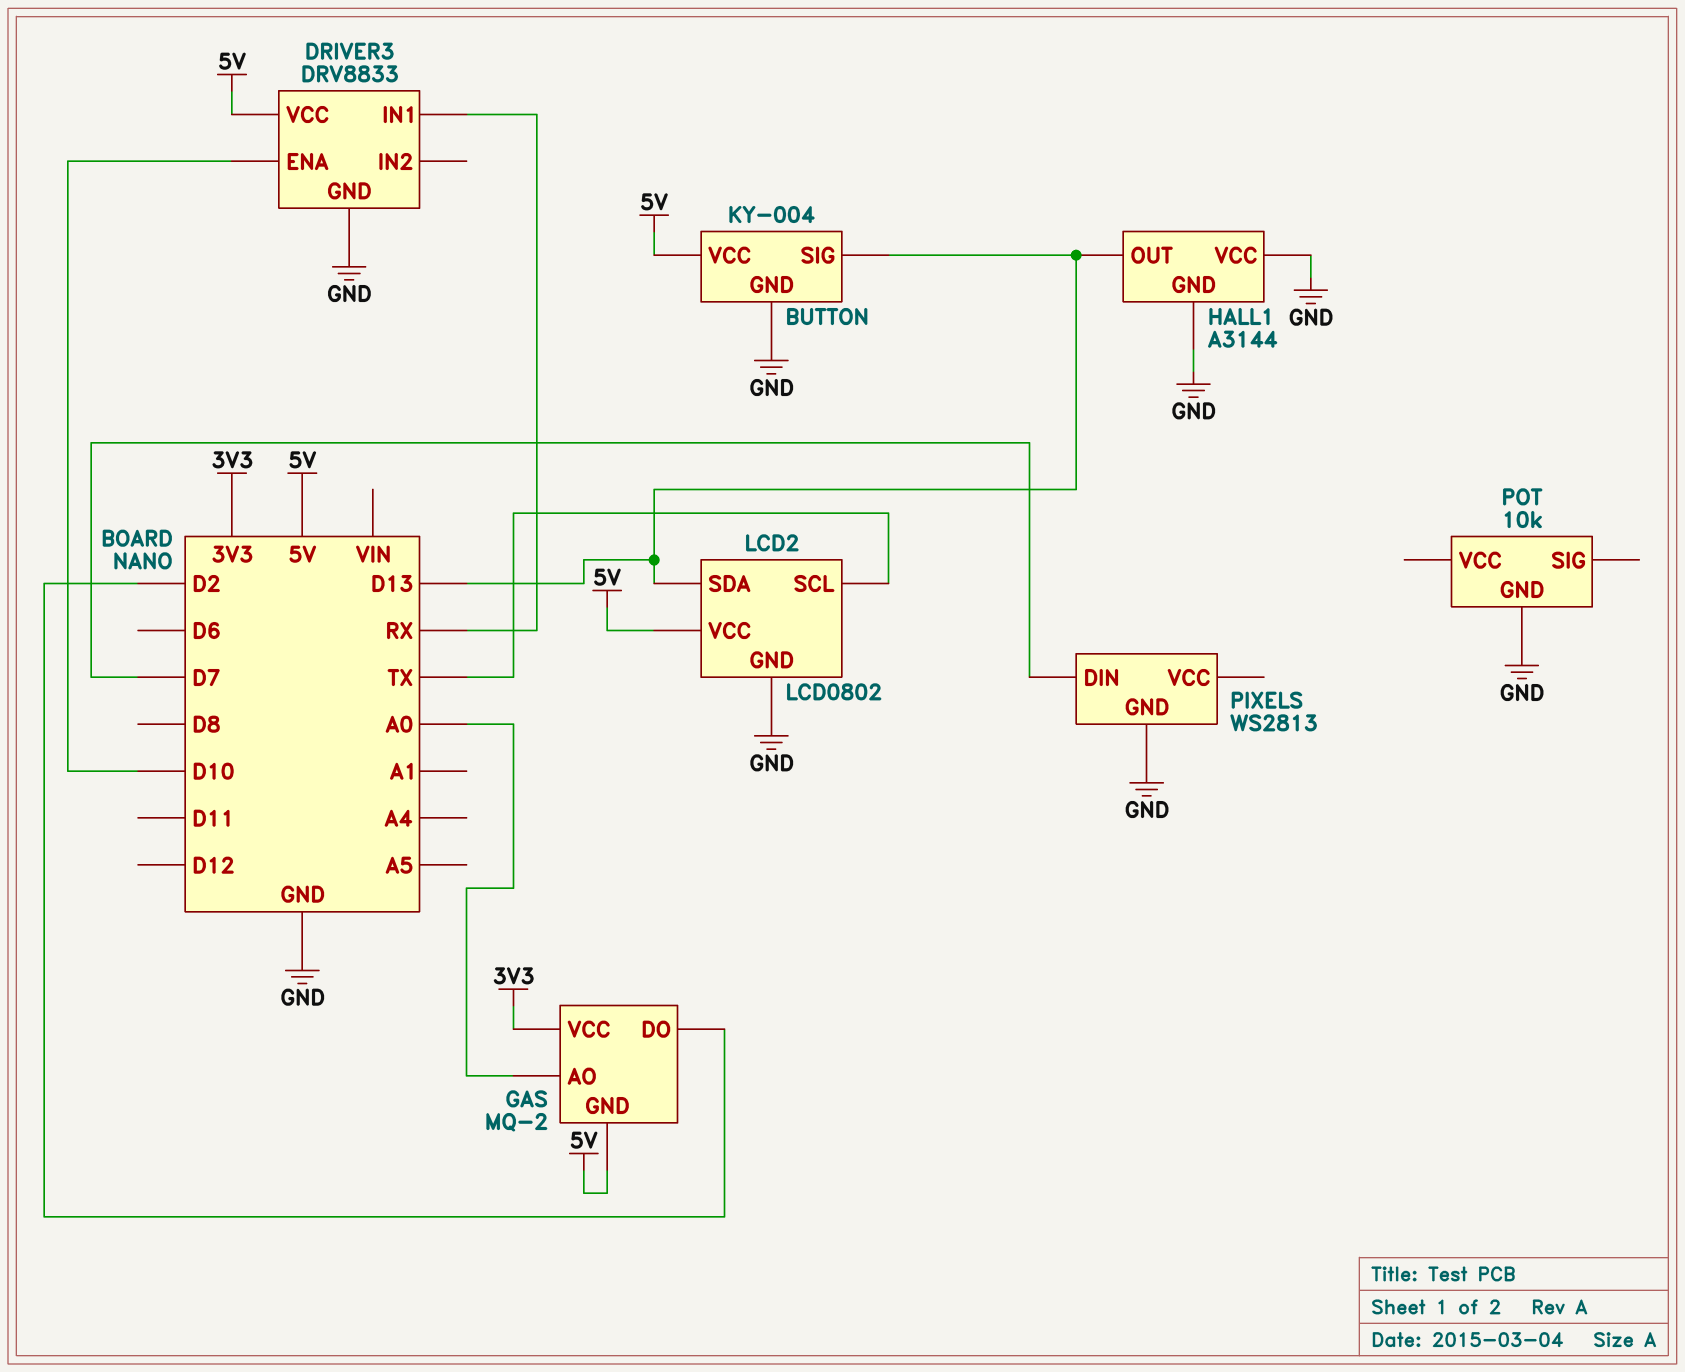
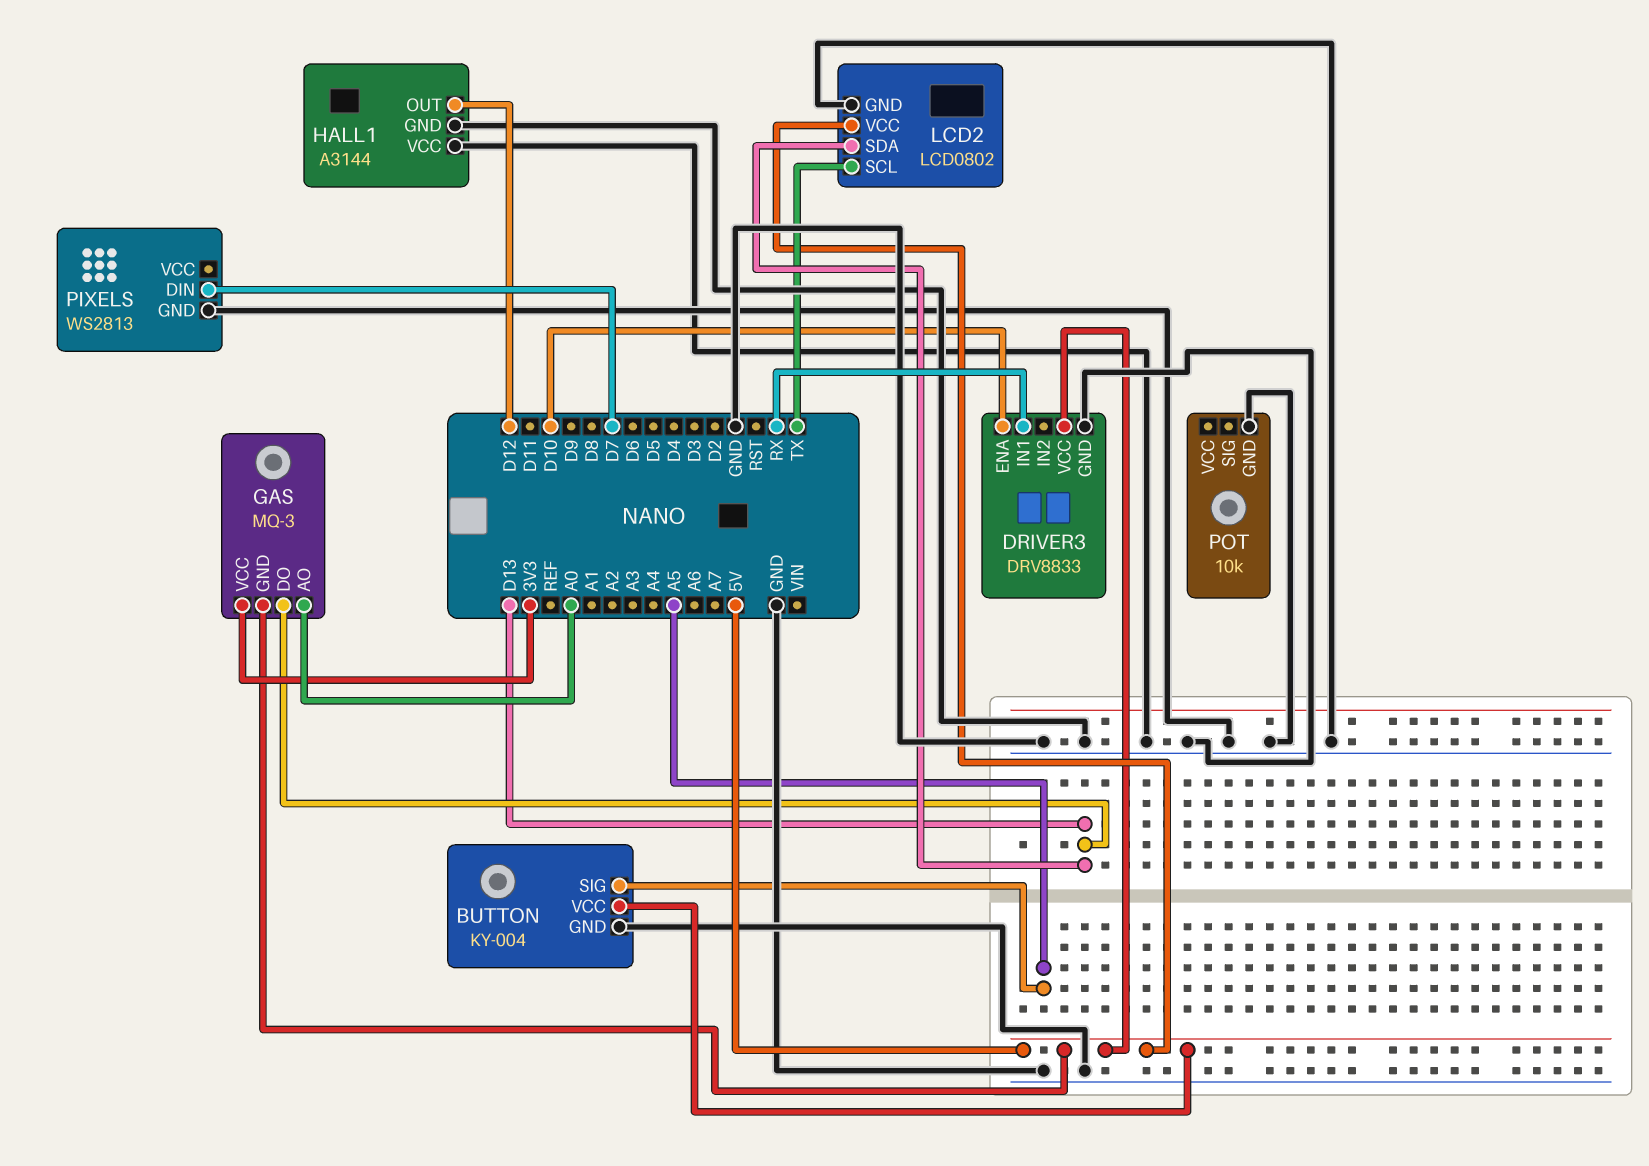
BUTTON pin SIG: D13 -> A5
GAS: MQ-2 -> MQ-3
GAS pin DO: D2 -> D13
HALL1 pin OUT: D13 -> D12

